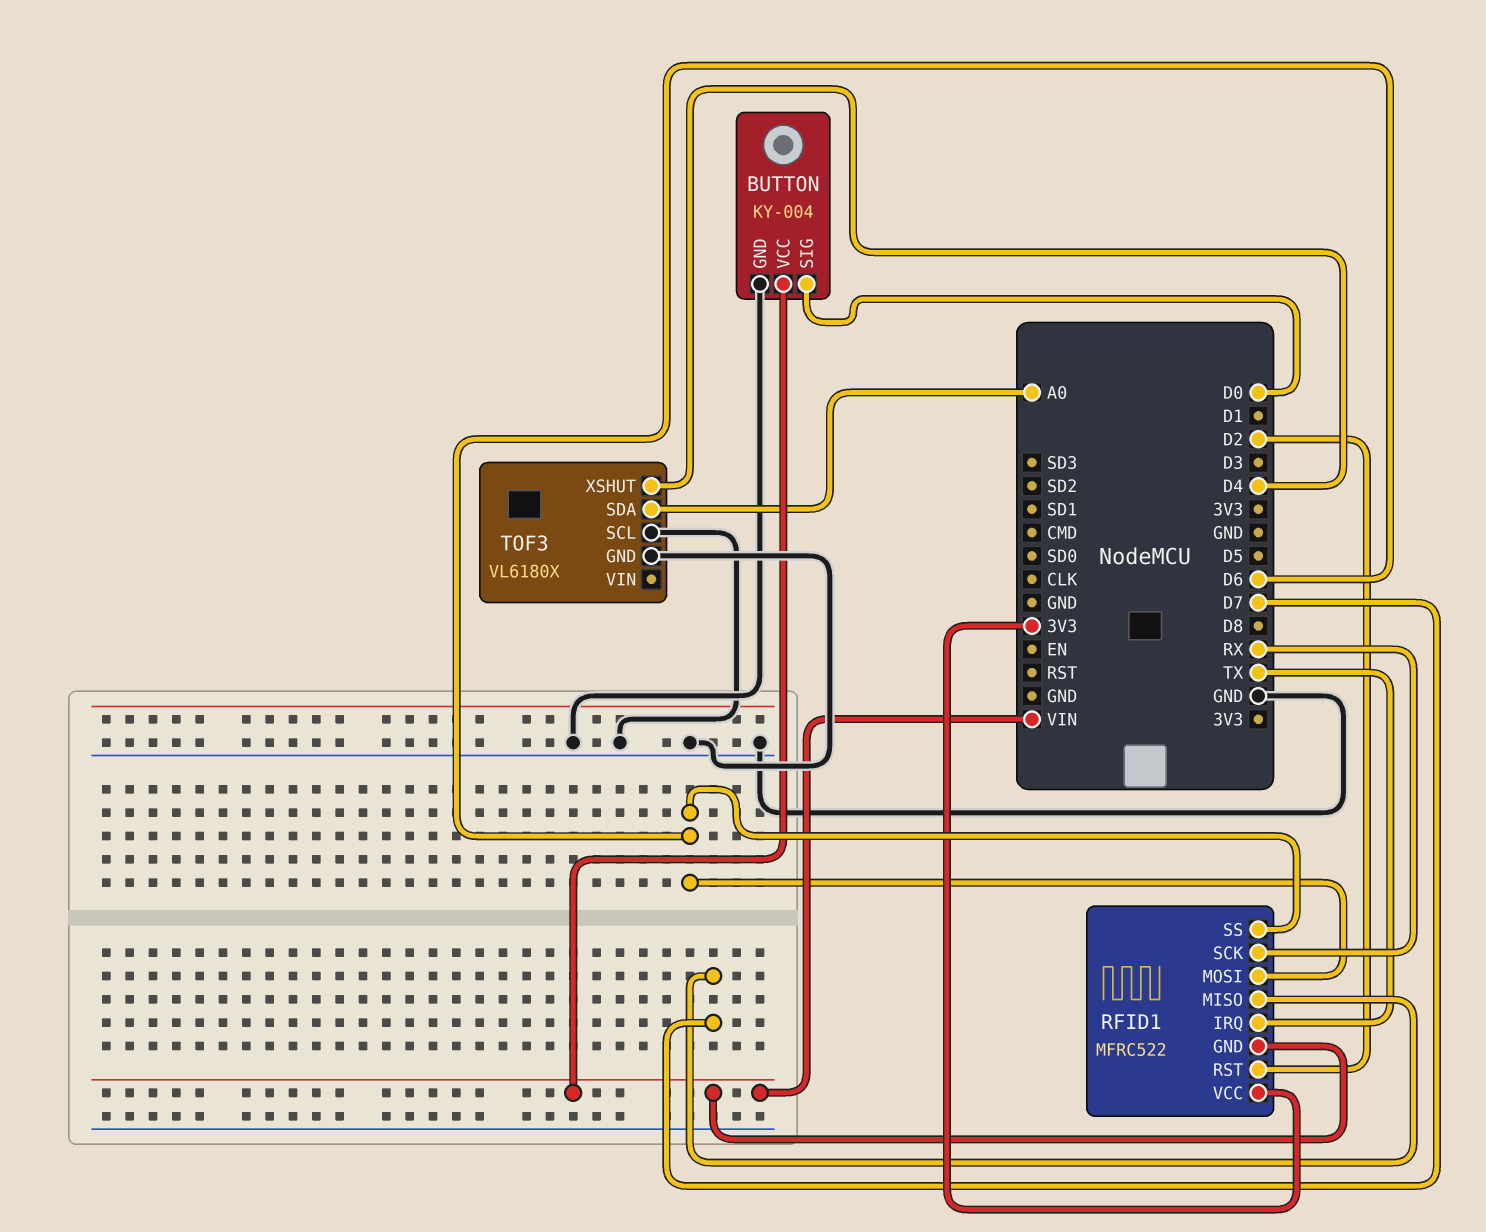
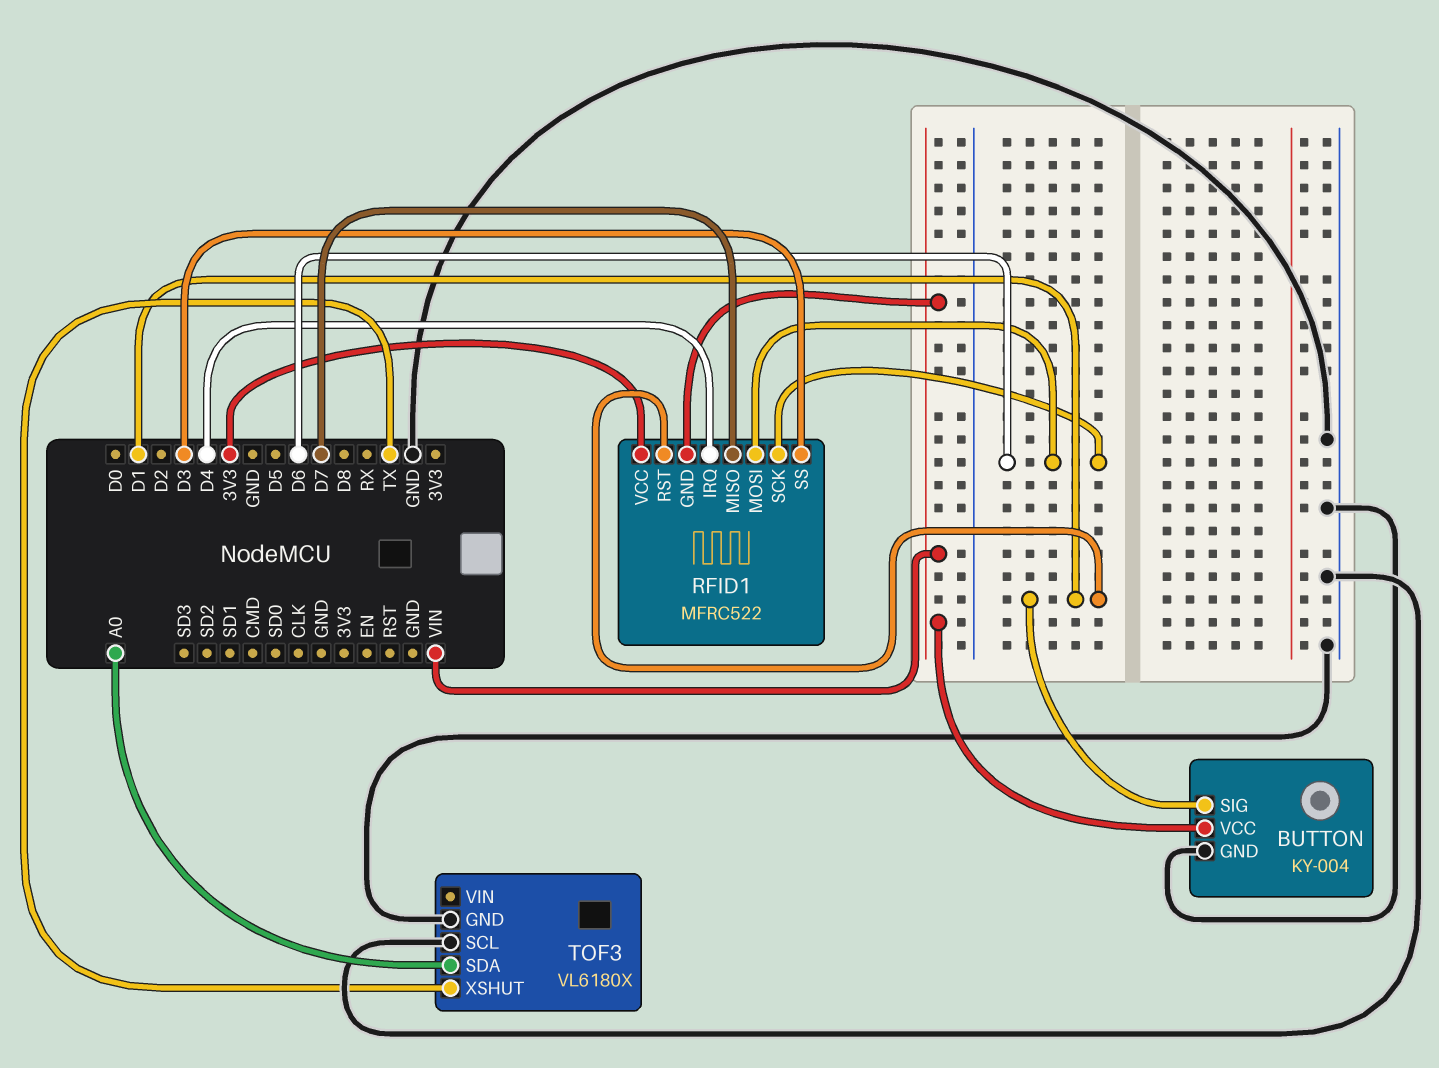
BUTTON pin SIG: D0 -> D1
RFID1 pin IRQ: TX -> D4
RFID1 pin RST: D2 -> D1
RFID1 pin SCK: RX -> D6
RFID1 pin SS: D6 -> D3
TOF3 pin XSHUT: D4 -> TX

